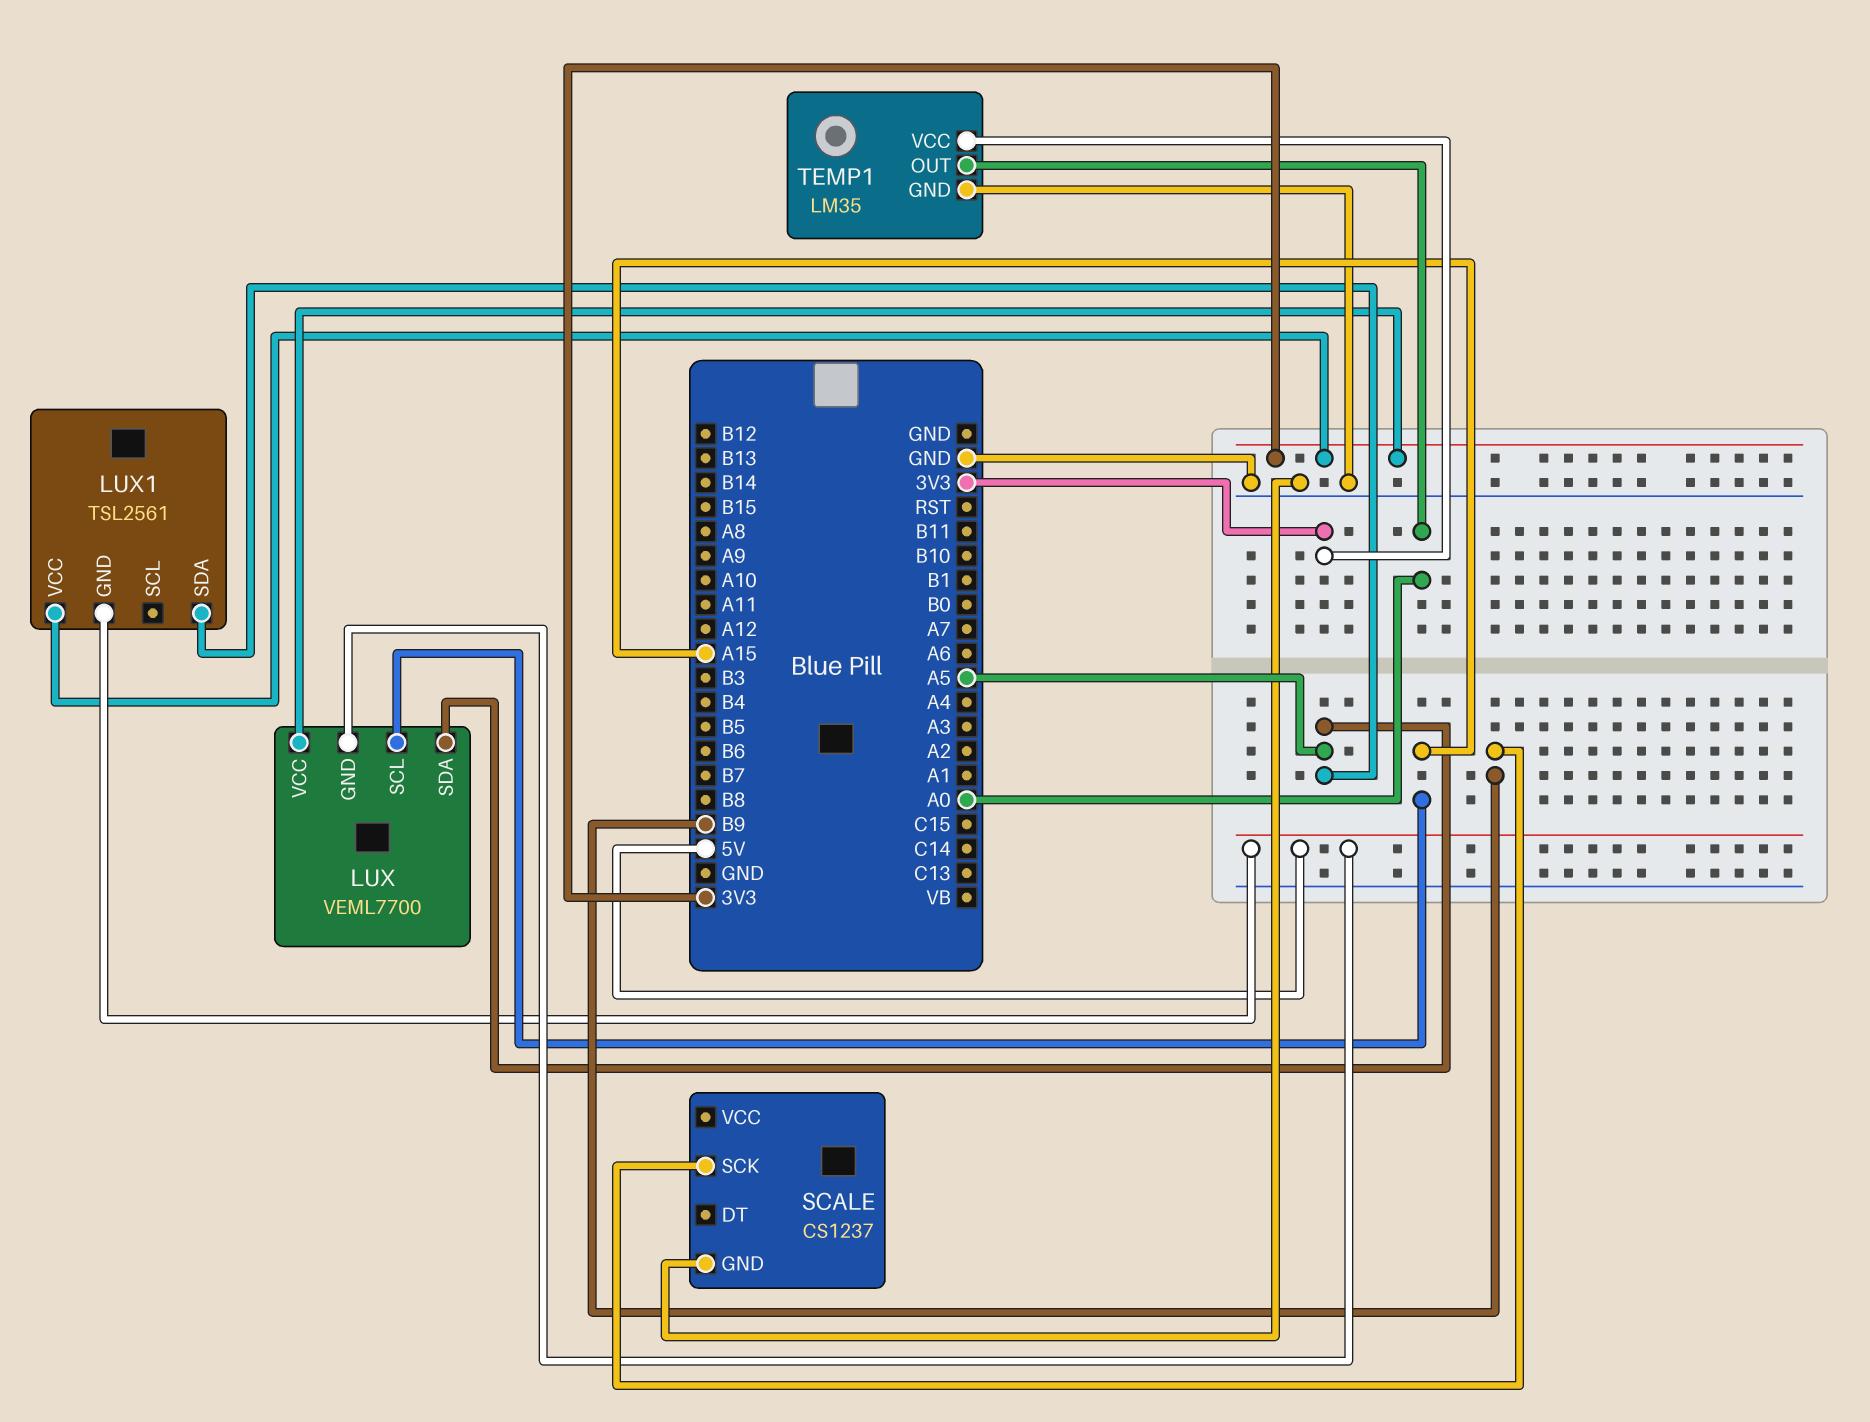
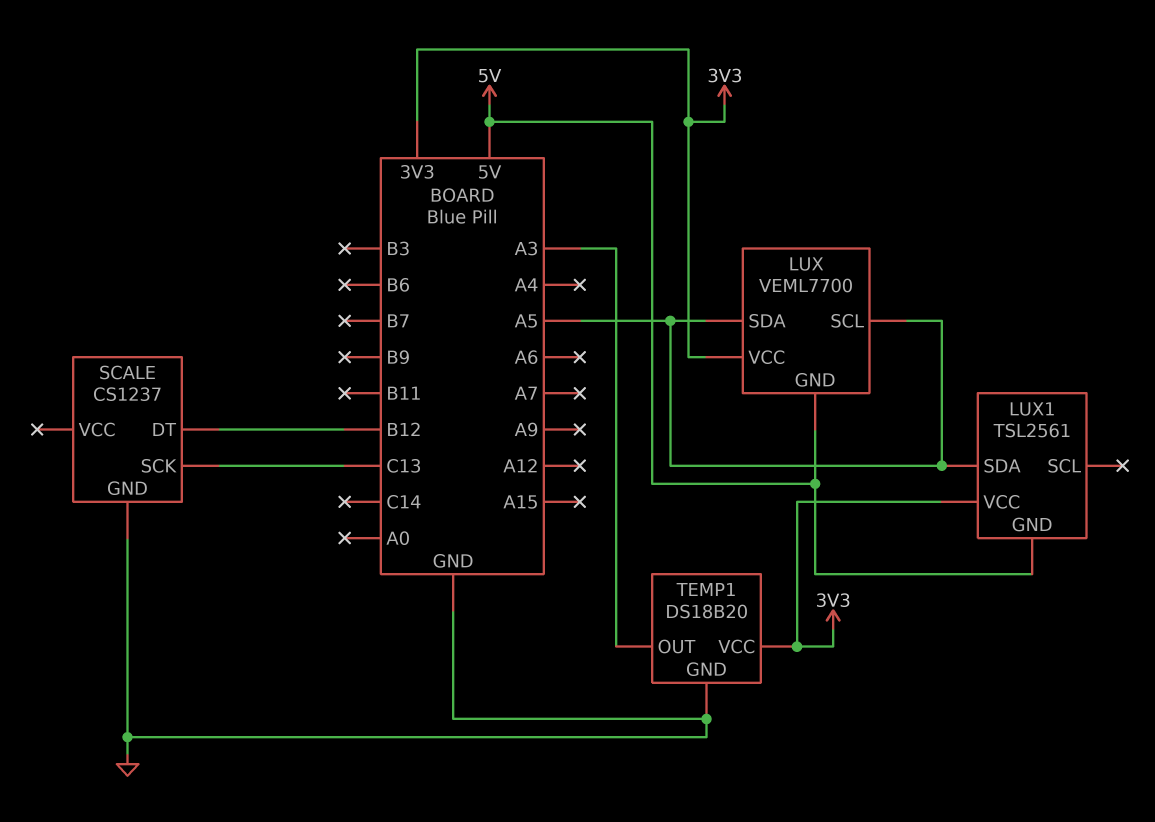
LUX pin SCL: A15 -> A5
SCALE pin DT: none -> B12
SCALE pin SCK: B9 -> C13
TEMP1: LM35 -> DS18B20
TEMP1 pin OUT: A0 -> A3

